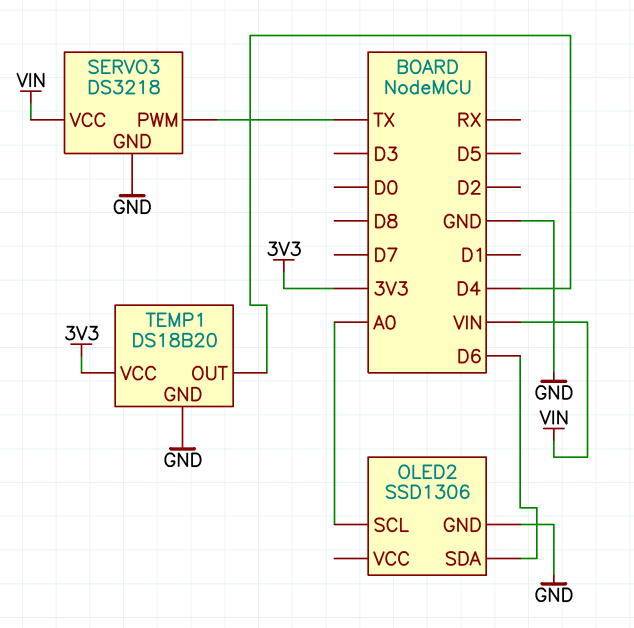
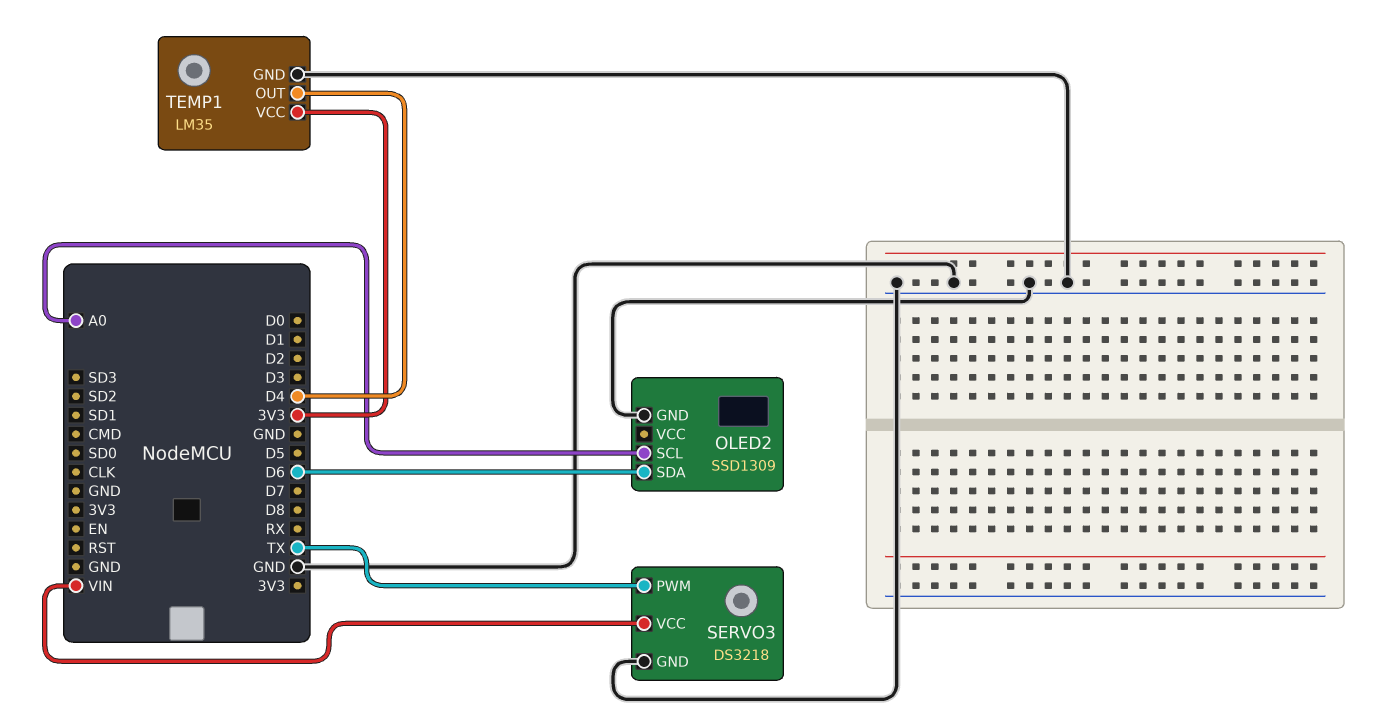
OLED2: SSD1306 -> SSD1309
TEMP1: DS18B20 -> LM35

